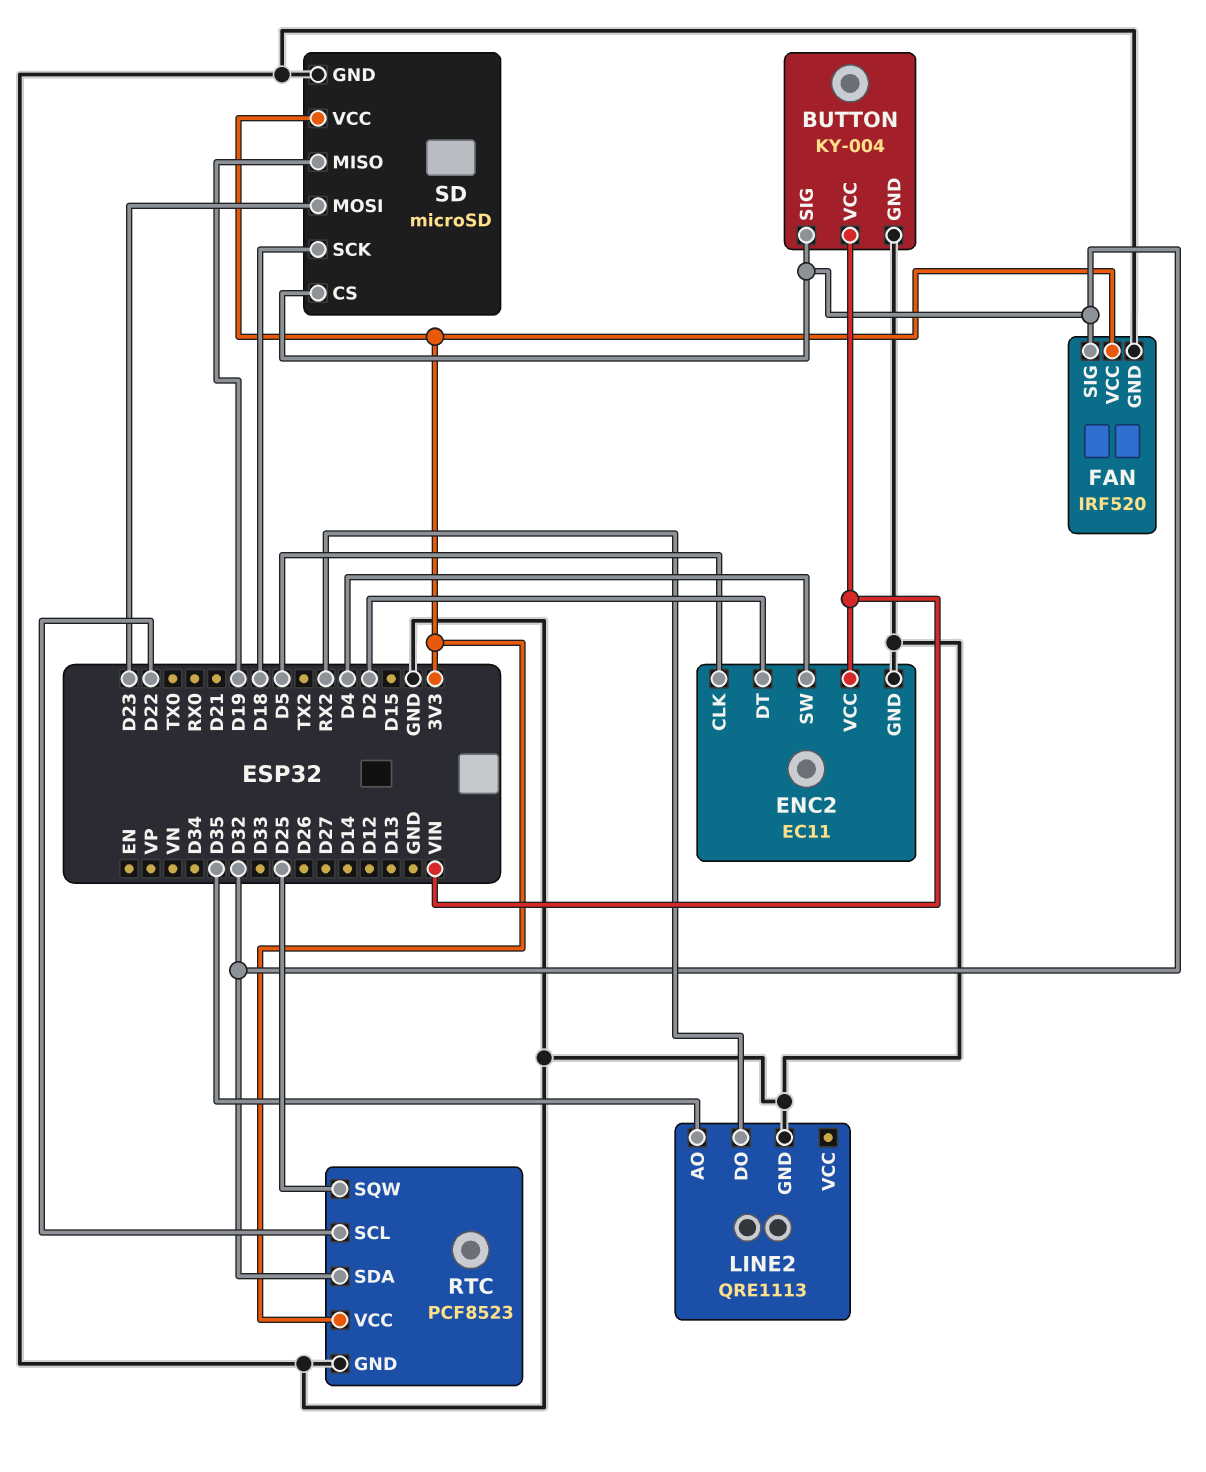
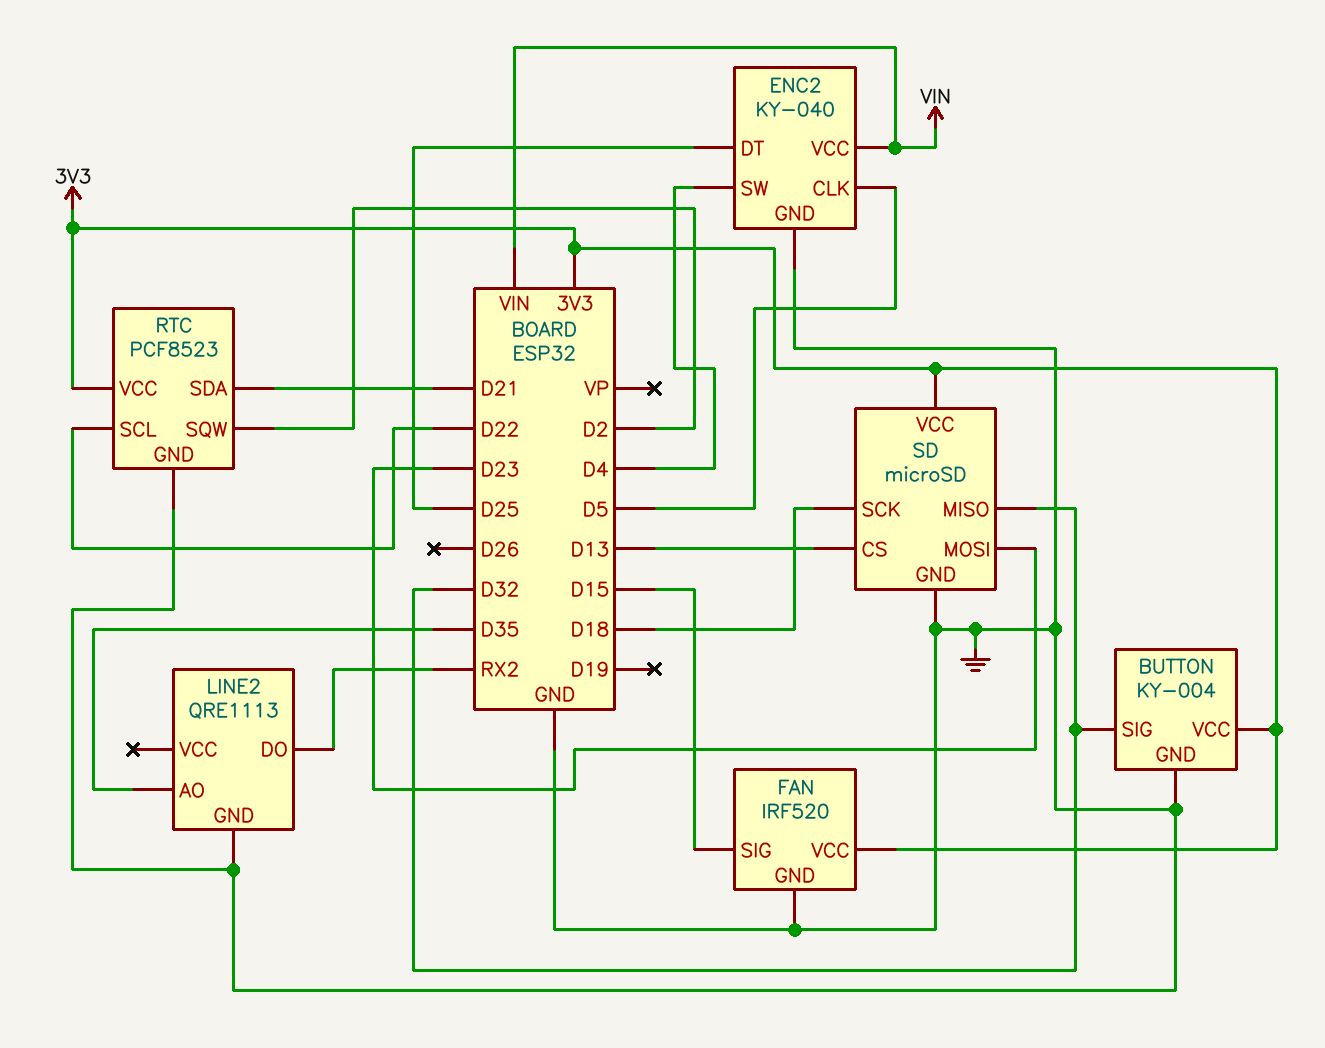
BUTTON pin VCC: VIN -> 3V3
ENC2: EC11 -> KY-040
ENC2 pin DT: D2 -> D25
FAN pin SIG: D32 -> D15
RTC pin SDA: D32 -> D21
RTC pin SQW: D25 -> D2
SD pin CS: D32 -> D13
SD pin MISO: D19 -> D32

